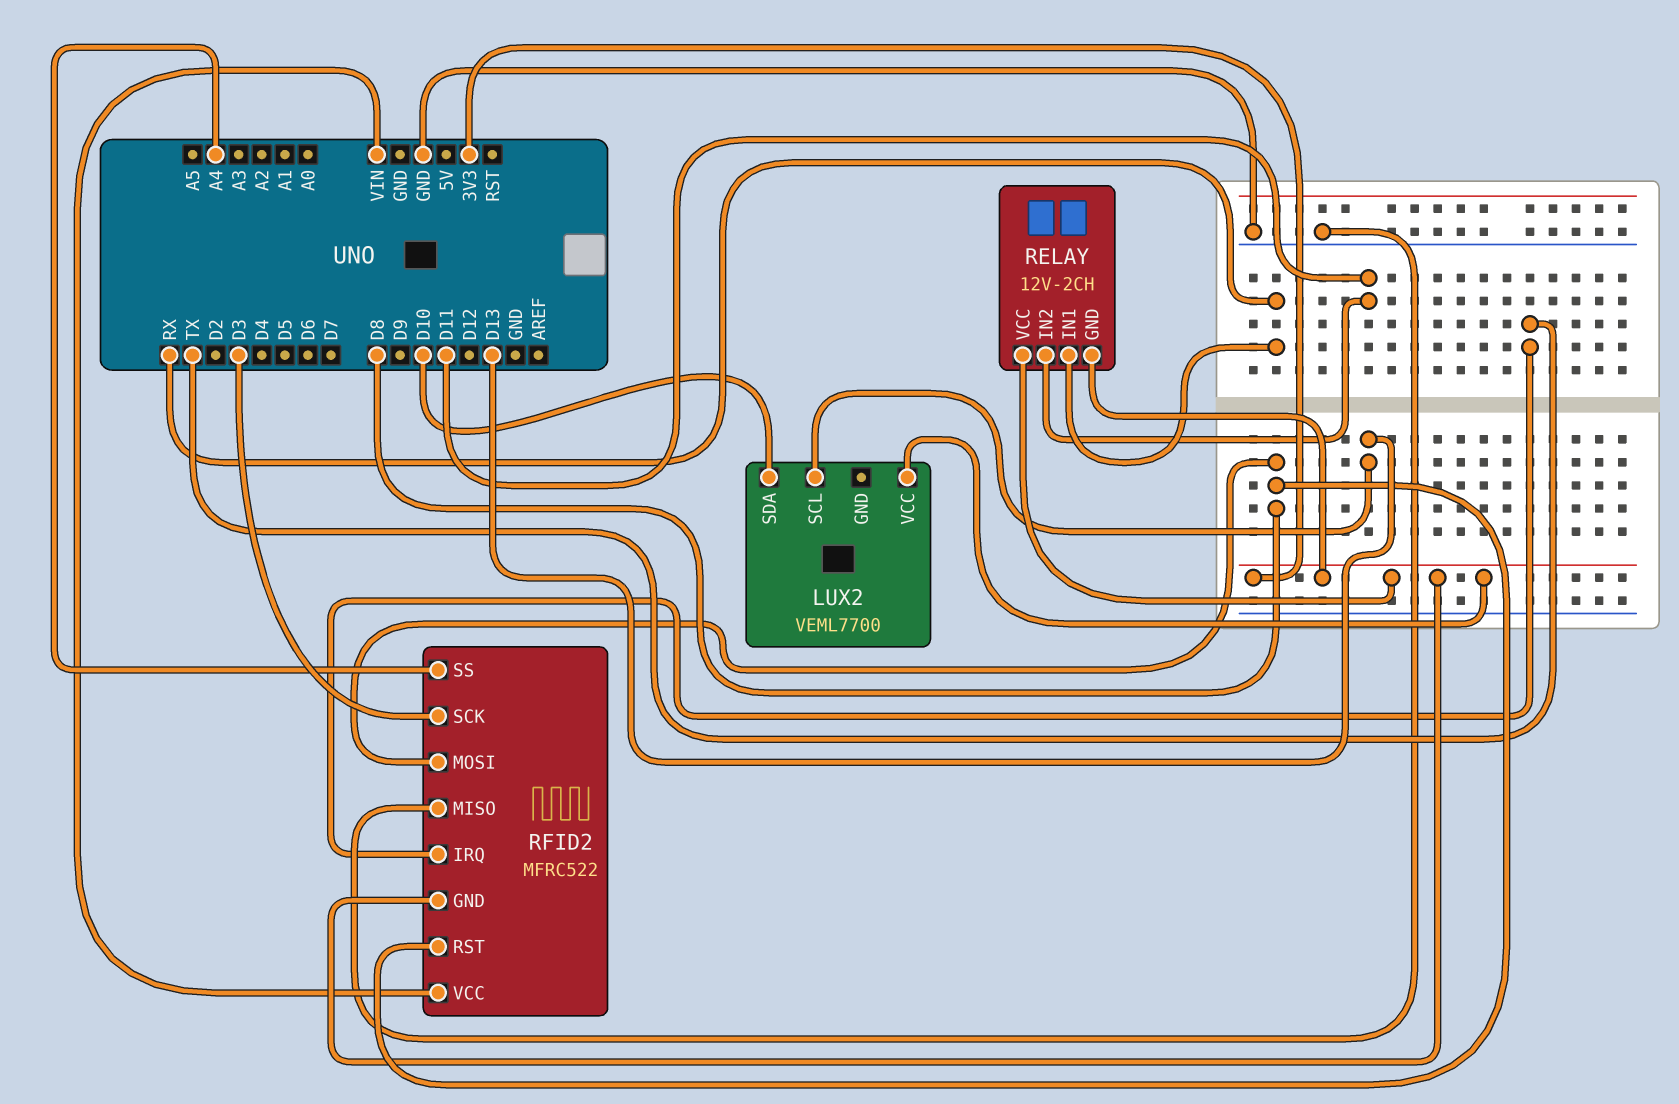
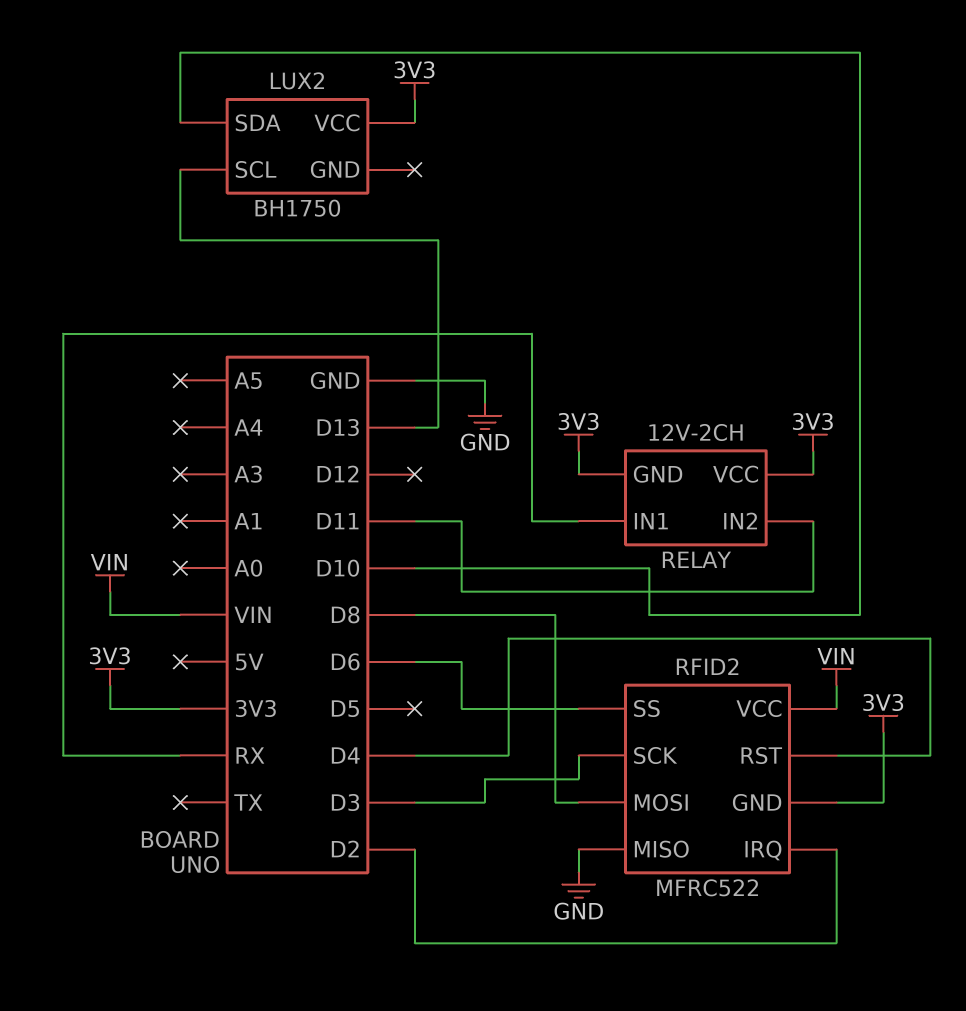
LUX2: VEML7700 -> BH1750
RFID2 pin IRQ: TX -> D2
RFID2 pin RST: D8 -> D4
RFID2 pin SS: A4 -> D6

